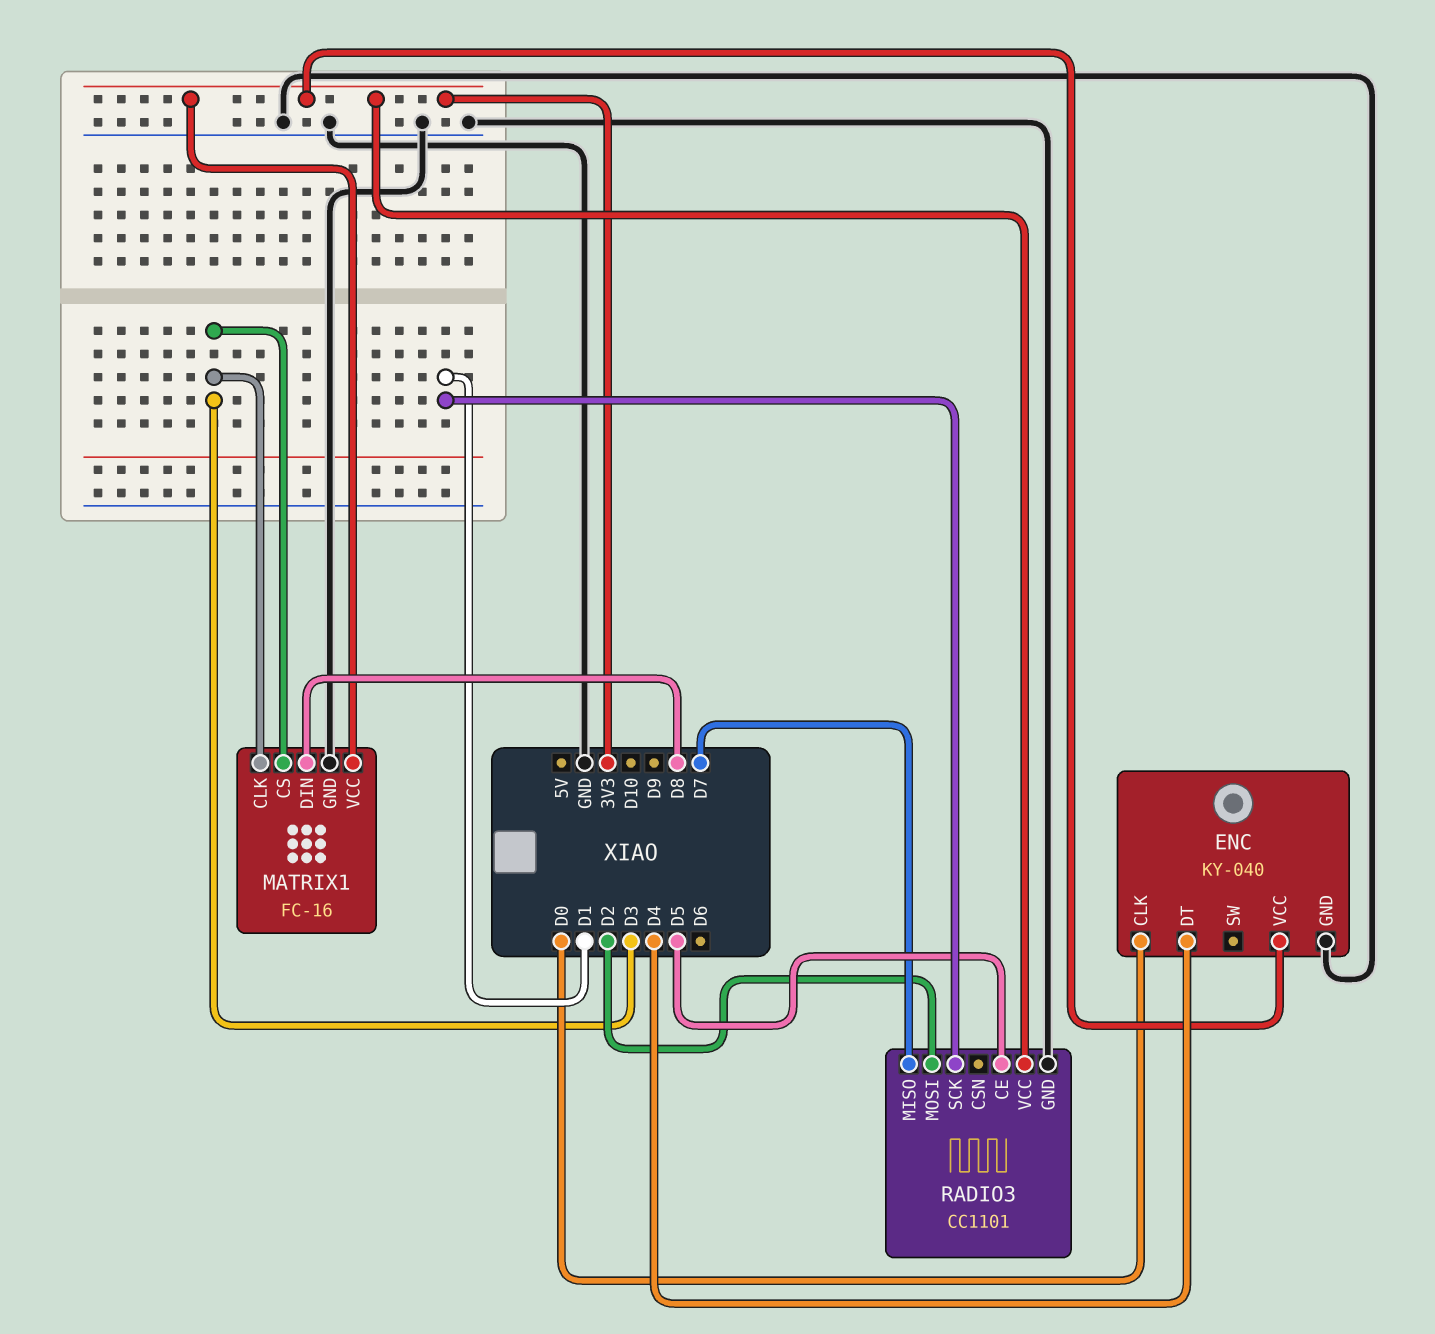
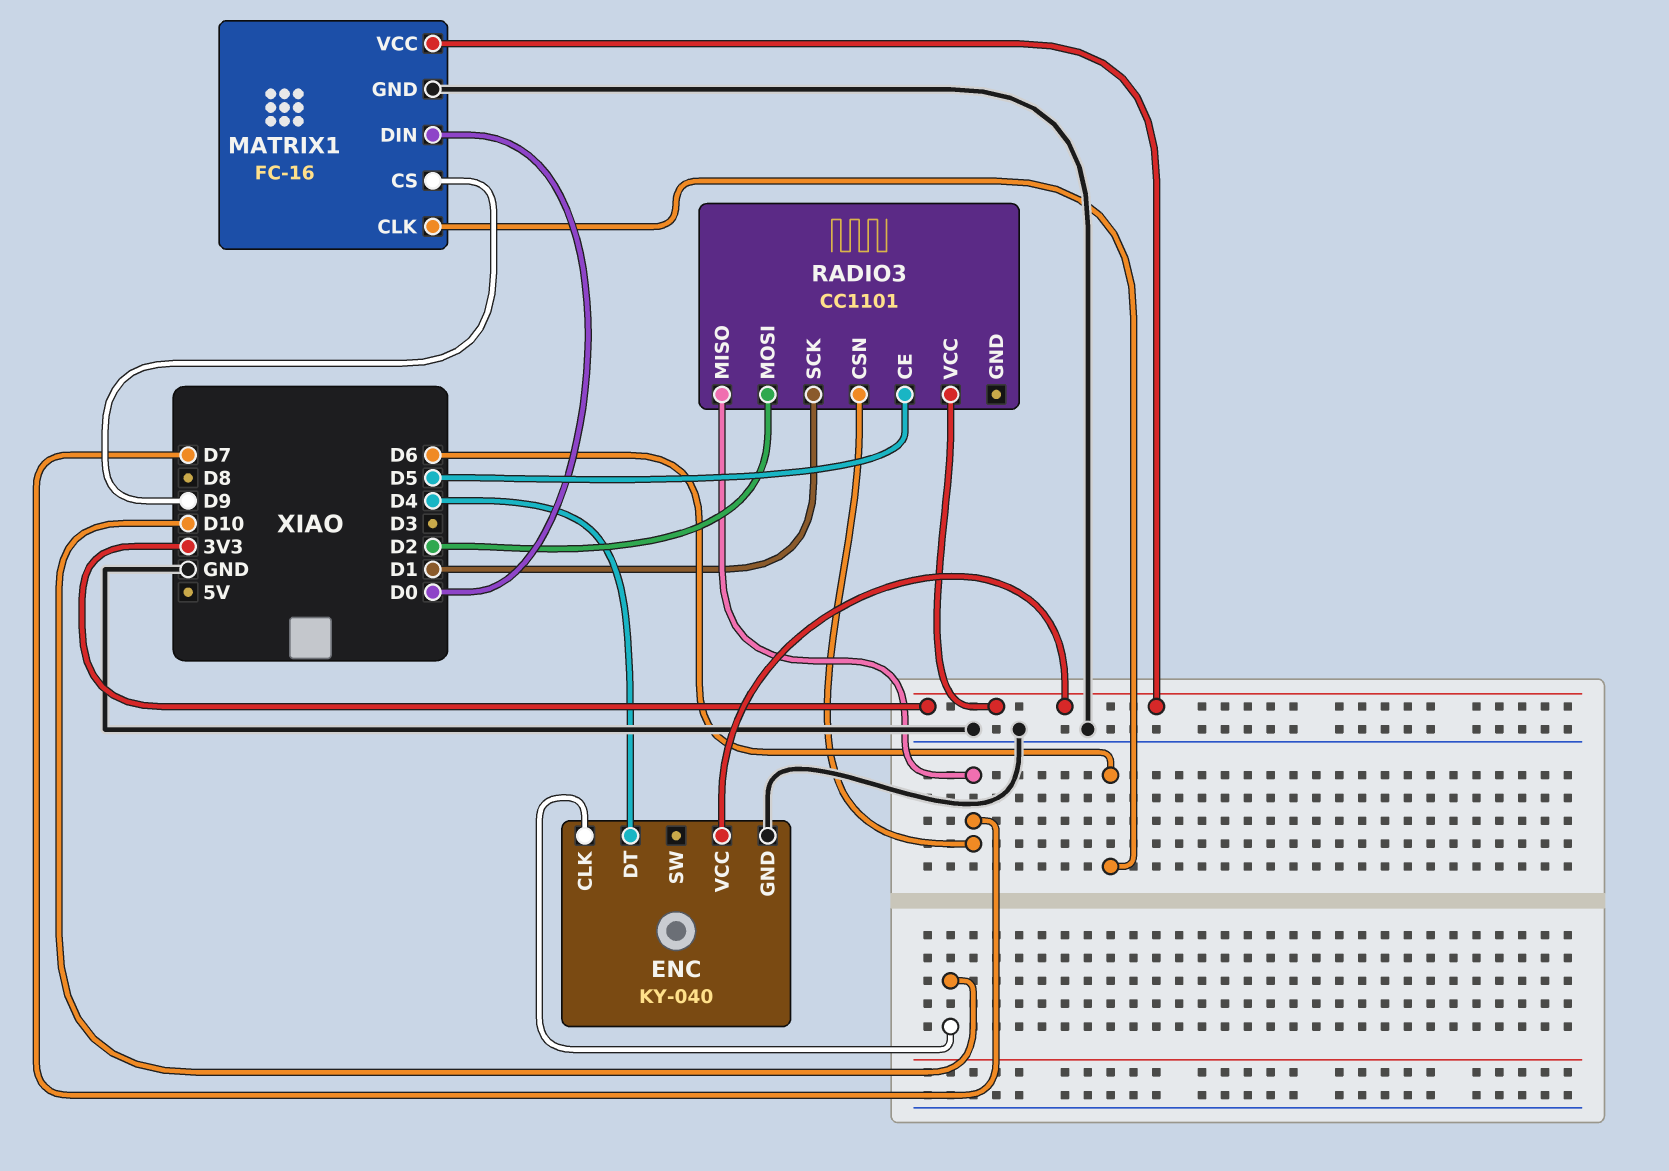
ENC pin CLK: D0 -> D10
MATRIX1 pin CLK: D3 -> D6
MATRIX1 pin CS: D3 -> D9
MATRIX1 pin DIN: D8 -> D0
RADIO3 pin CSN: none -> D7
RADIO3 pin GND: GND -> none

